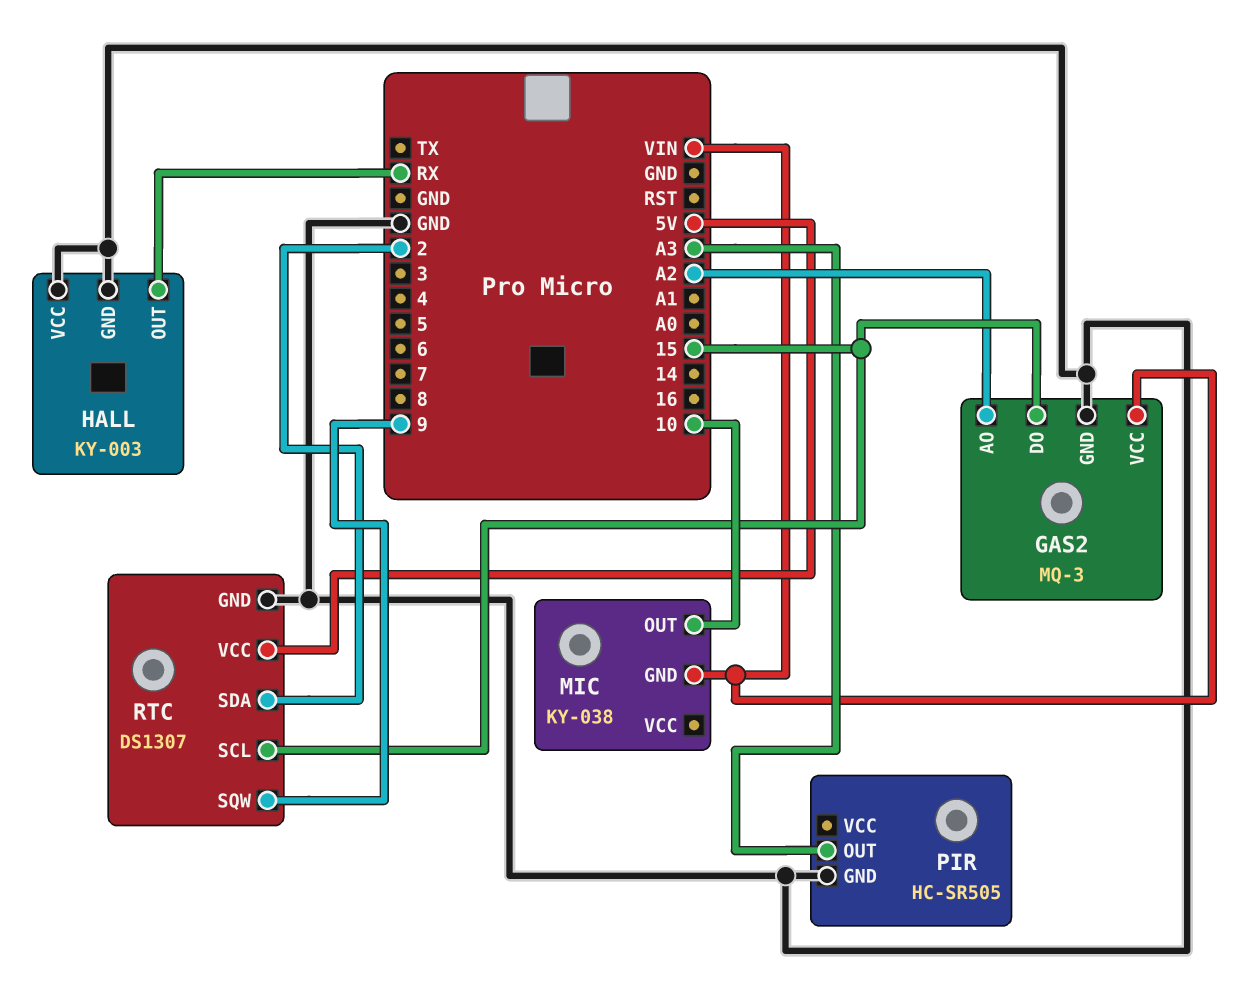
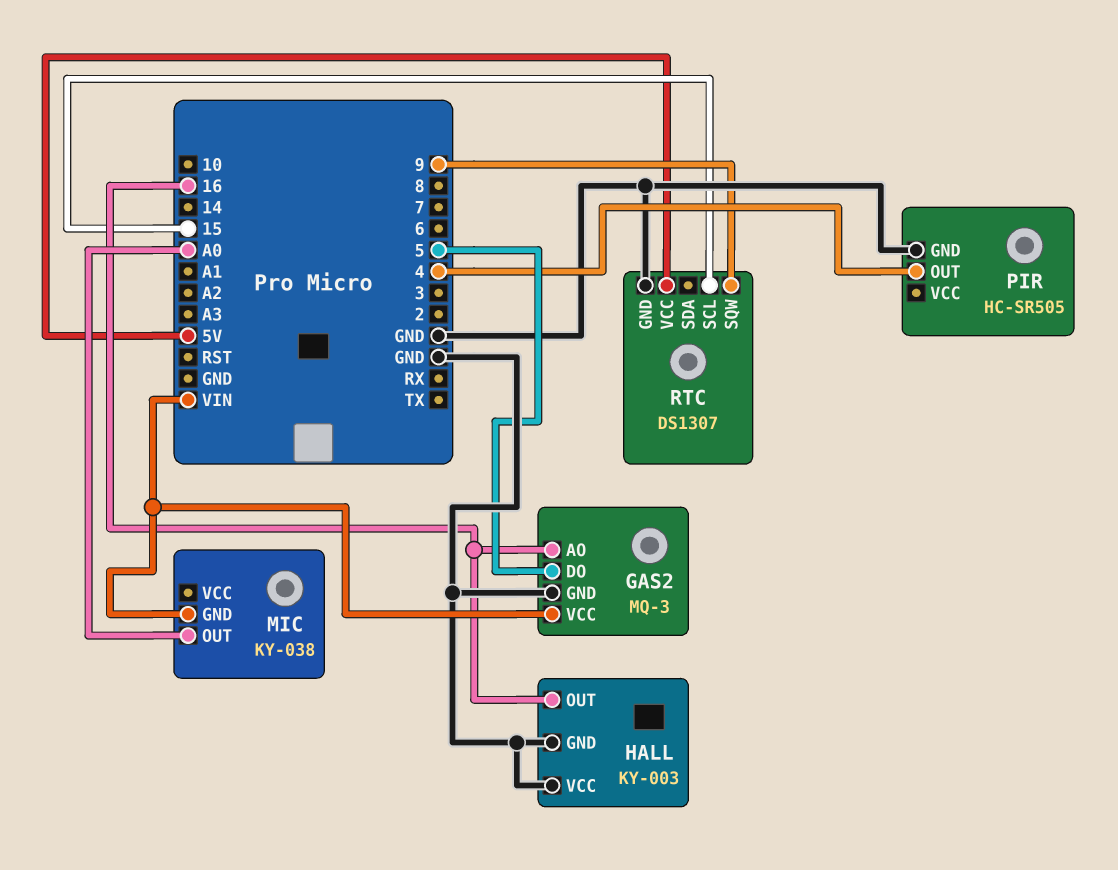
GAS2 pin AO: A2 -> 16
GAS2 pin DO: 15 -> 5
HALL pin OUT: RX -> 16
MIC pin OUT: 10 -> A0
PIR pin OUT: A3 -> 4
RTC pin SDA: 2 -> none

